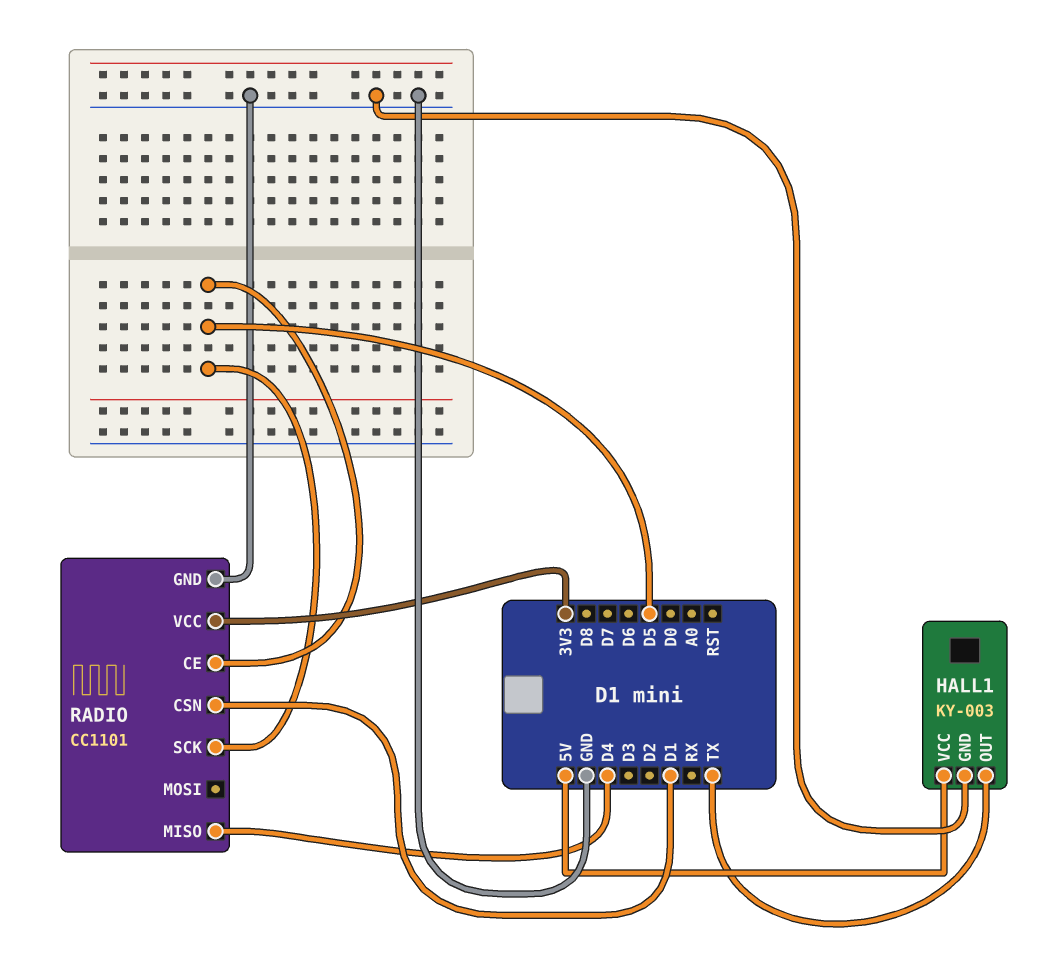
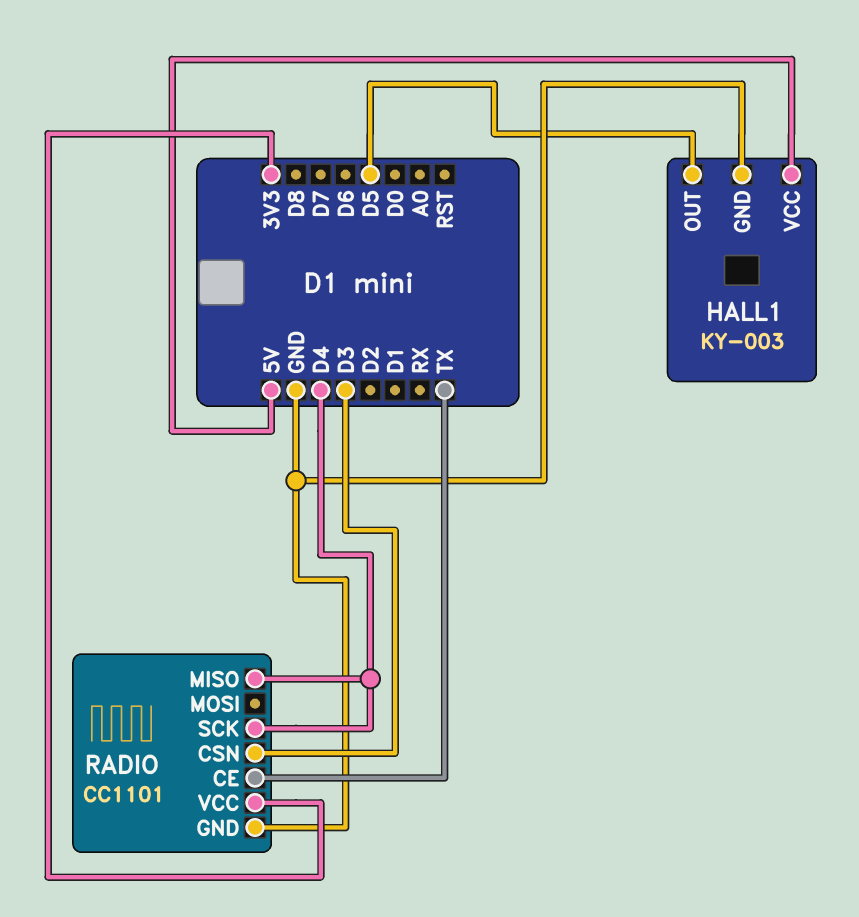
HALL1 pin OUT: TX -> D5
RADIO pin CE: D5 -> TX
RADIO pin CSN: D1 -> D3
RADIO pin SCK: D5 -> D4

